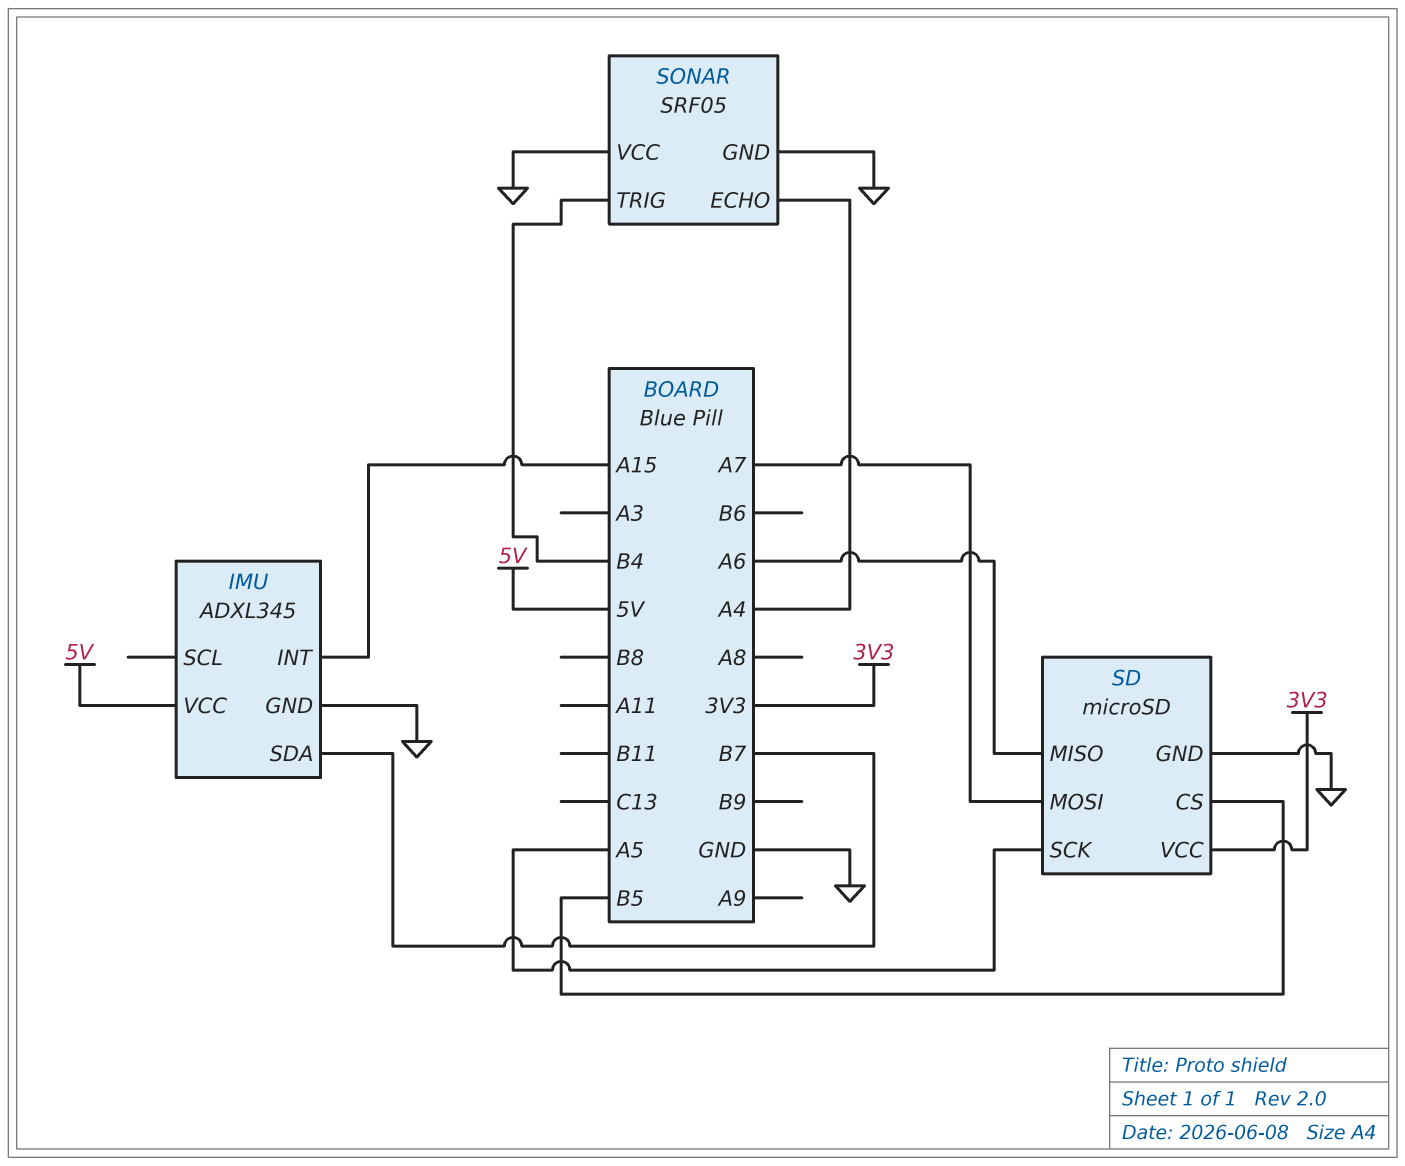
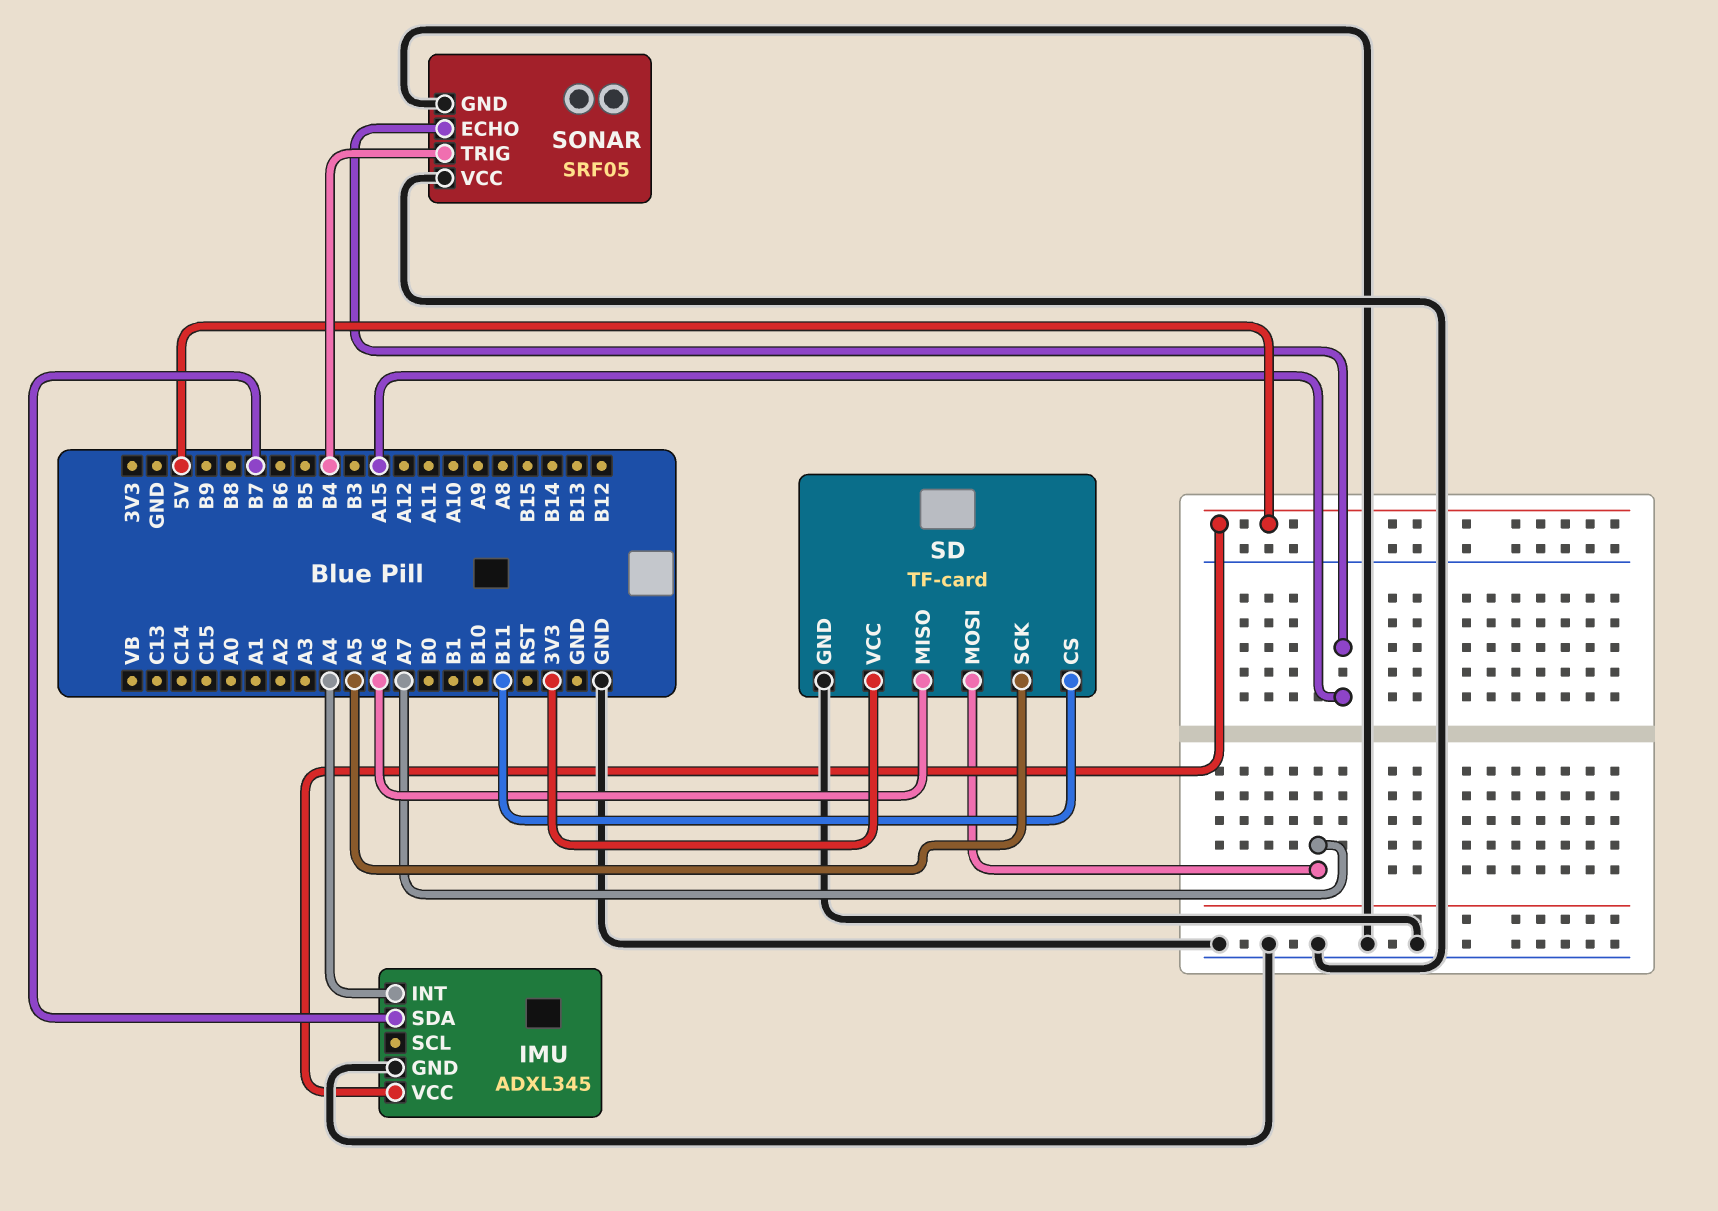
IMU pin INT: A15 -> A4
SD: microSD -> TF-card
SD pin CS: B5 -> B11
SONAR pin ECHO: A4 -> A15

